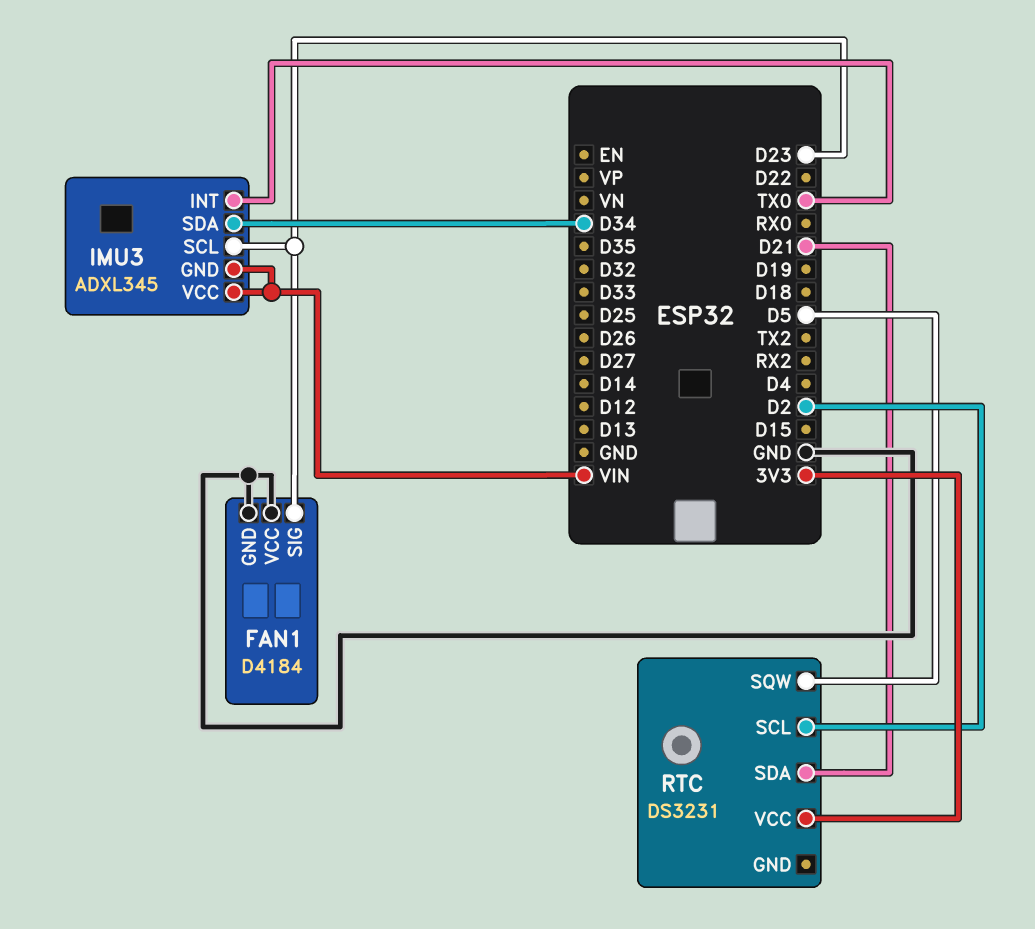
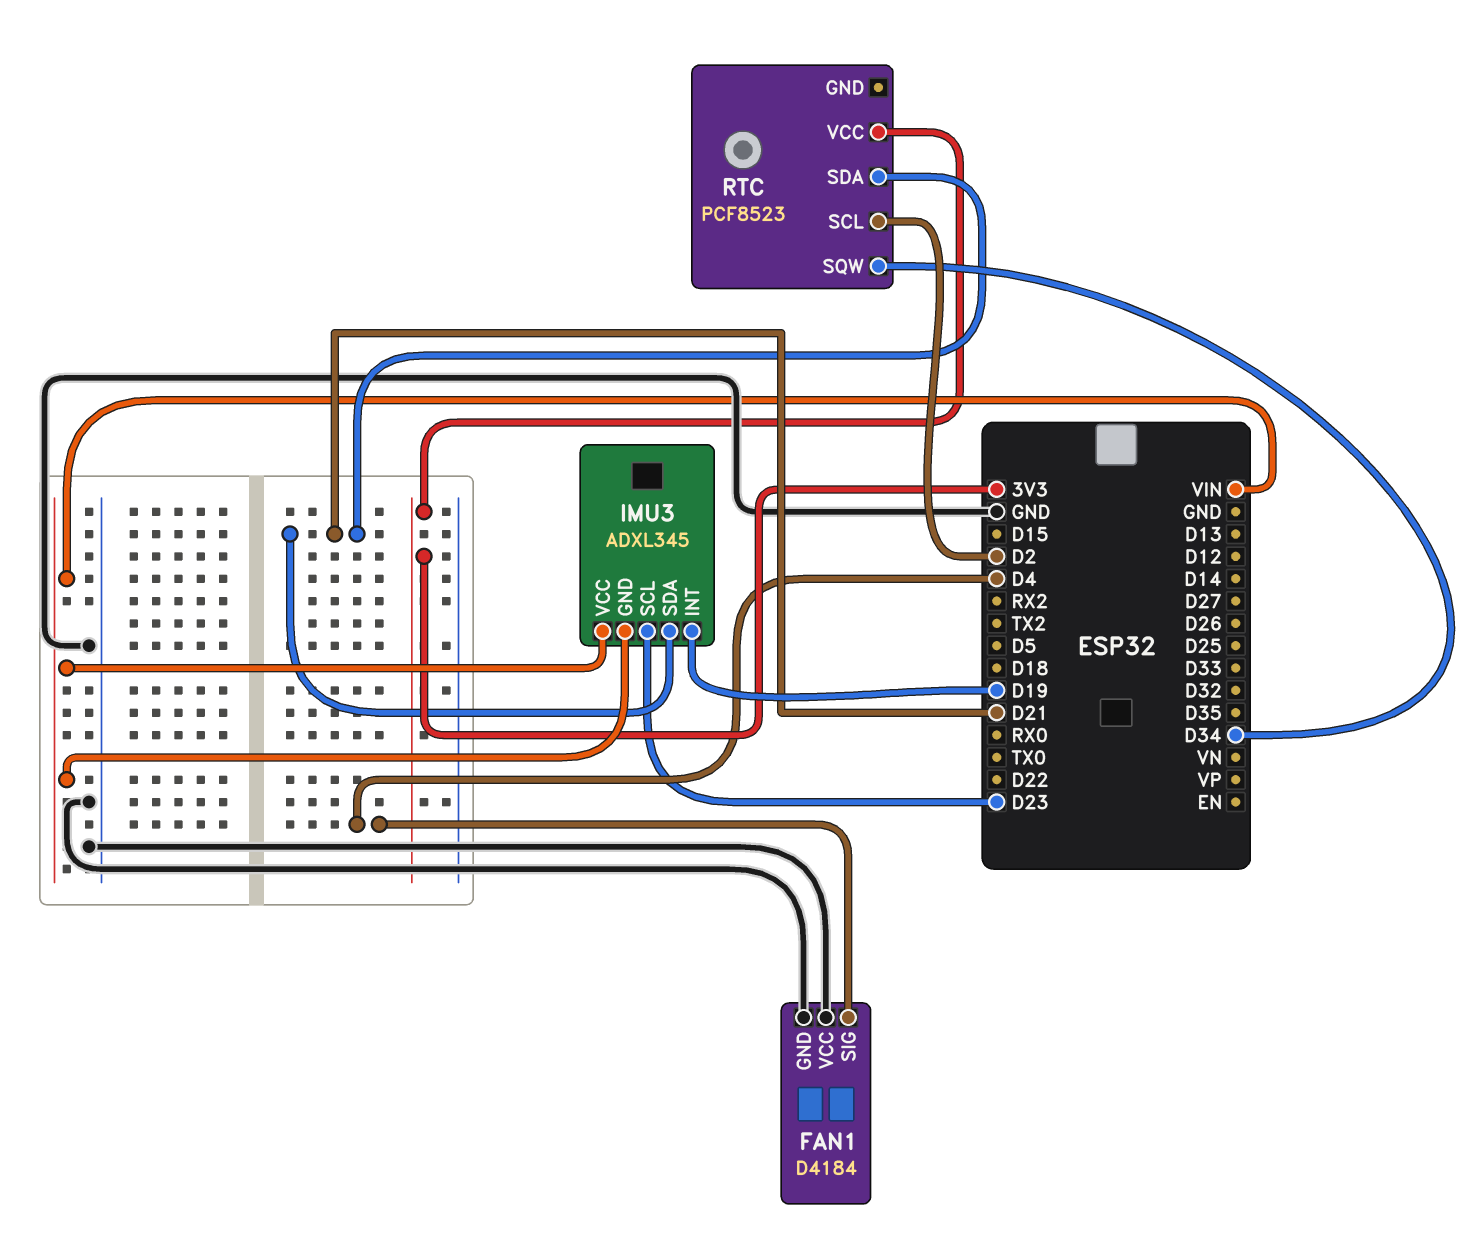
FAN1 pin SIG: D23 -> D4
IMU3 pin INT: TX0 -> D19
IMU3 pin SDA: D34 -> D21
RTC: DS3231 -> PCF8523
RTC pin SQW: D5 -> D34

